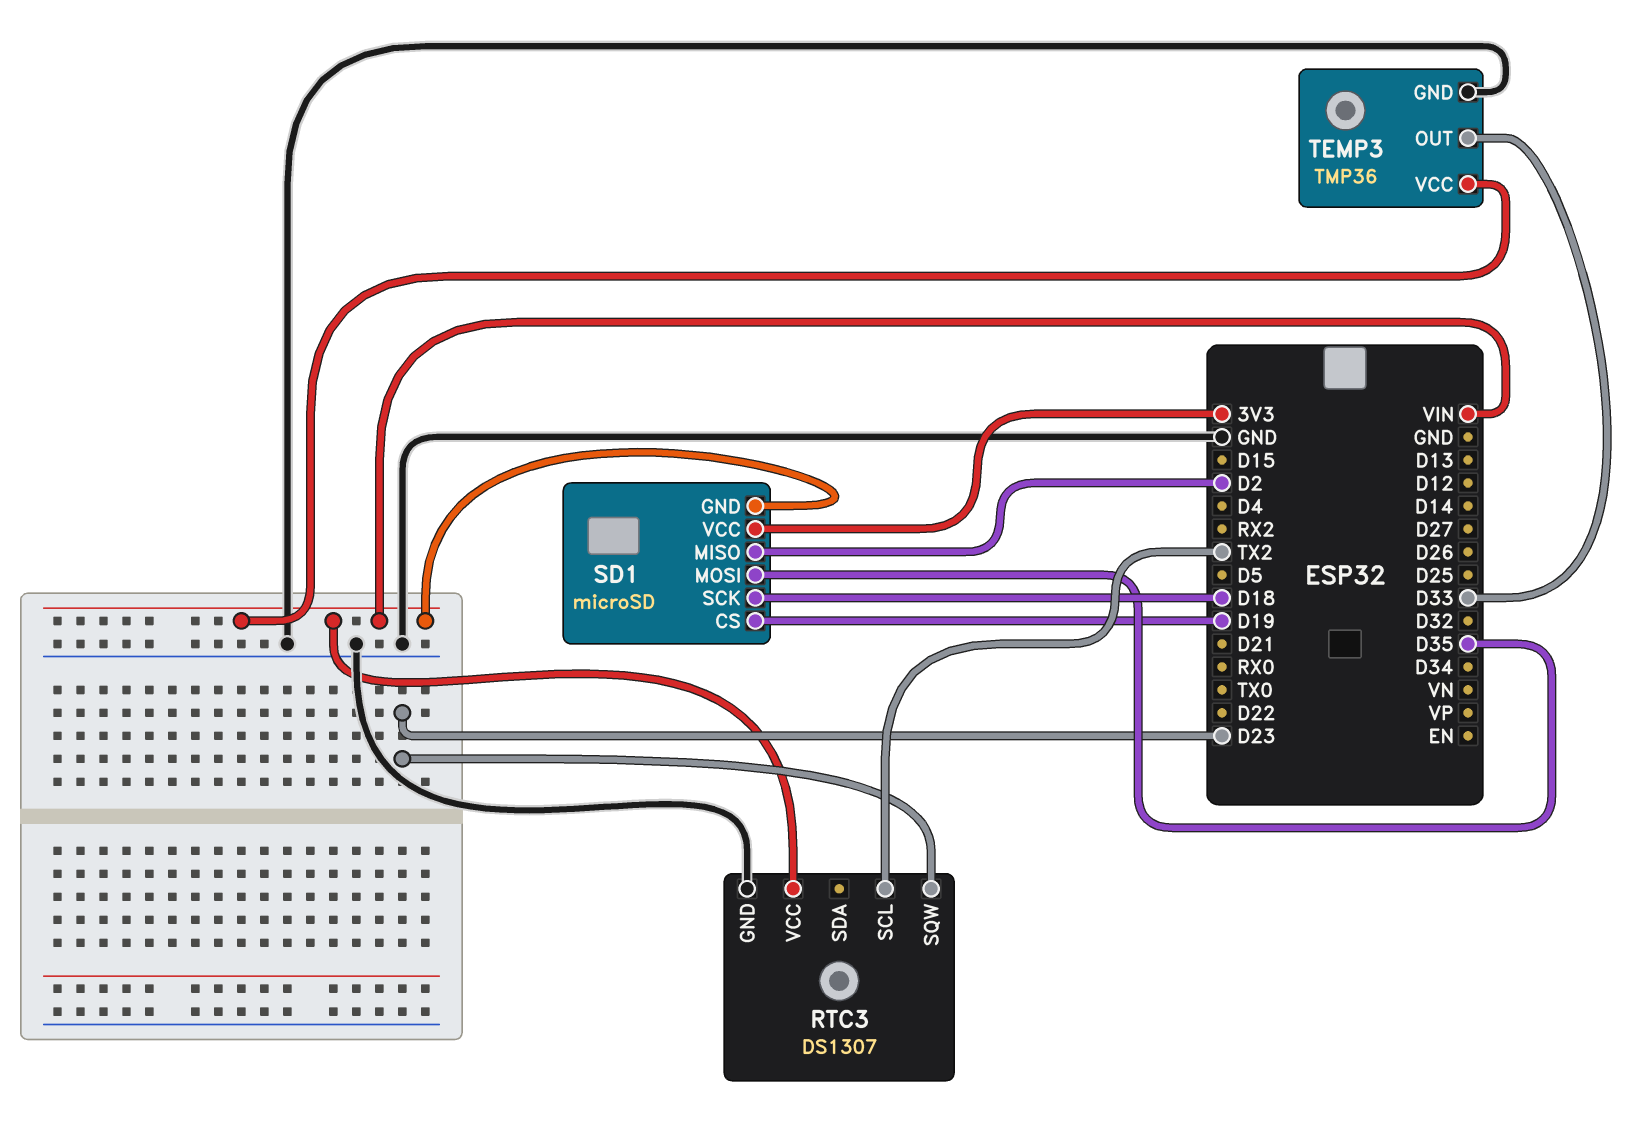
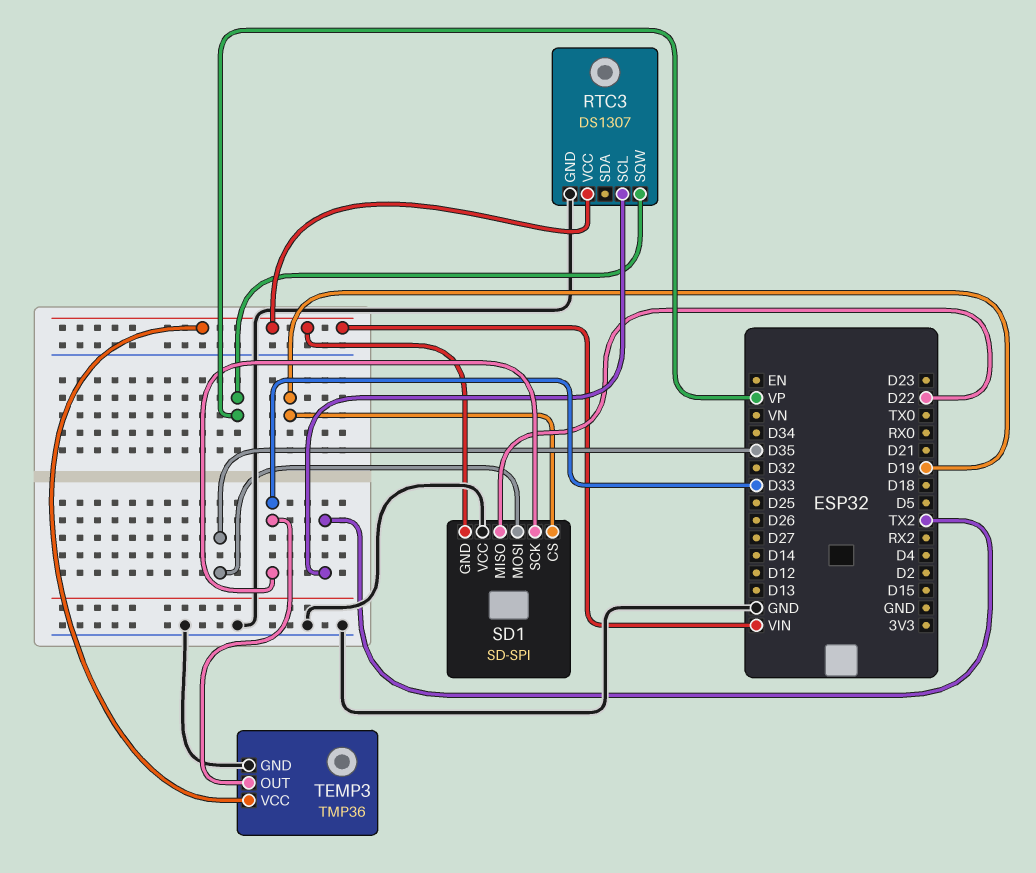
RTC3 pin SQW: D23 -> VP
SD1: microSD -> SD-SPI
SD1 pin MISO: D2 -> D22
SD1 pin SCK: D18 -> D33
SD1 pin VCC: 3V3 -> GND

